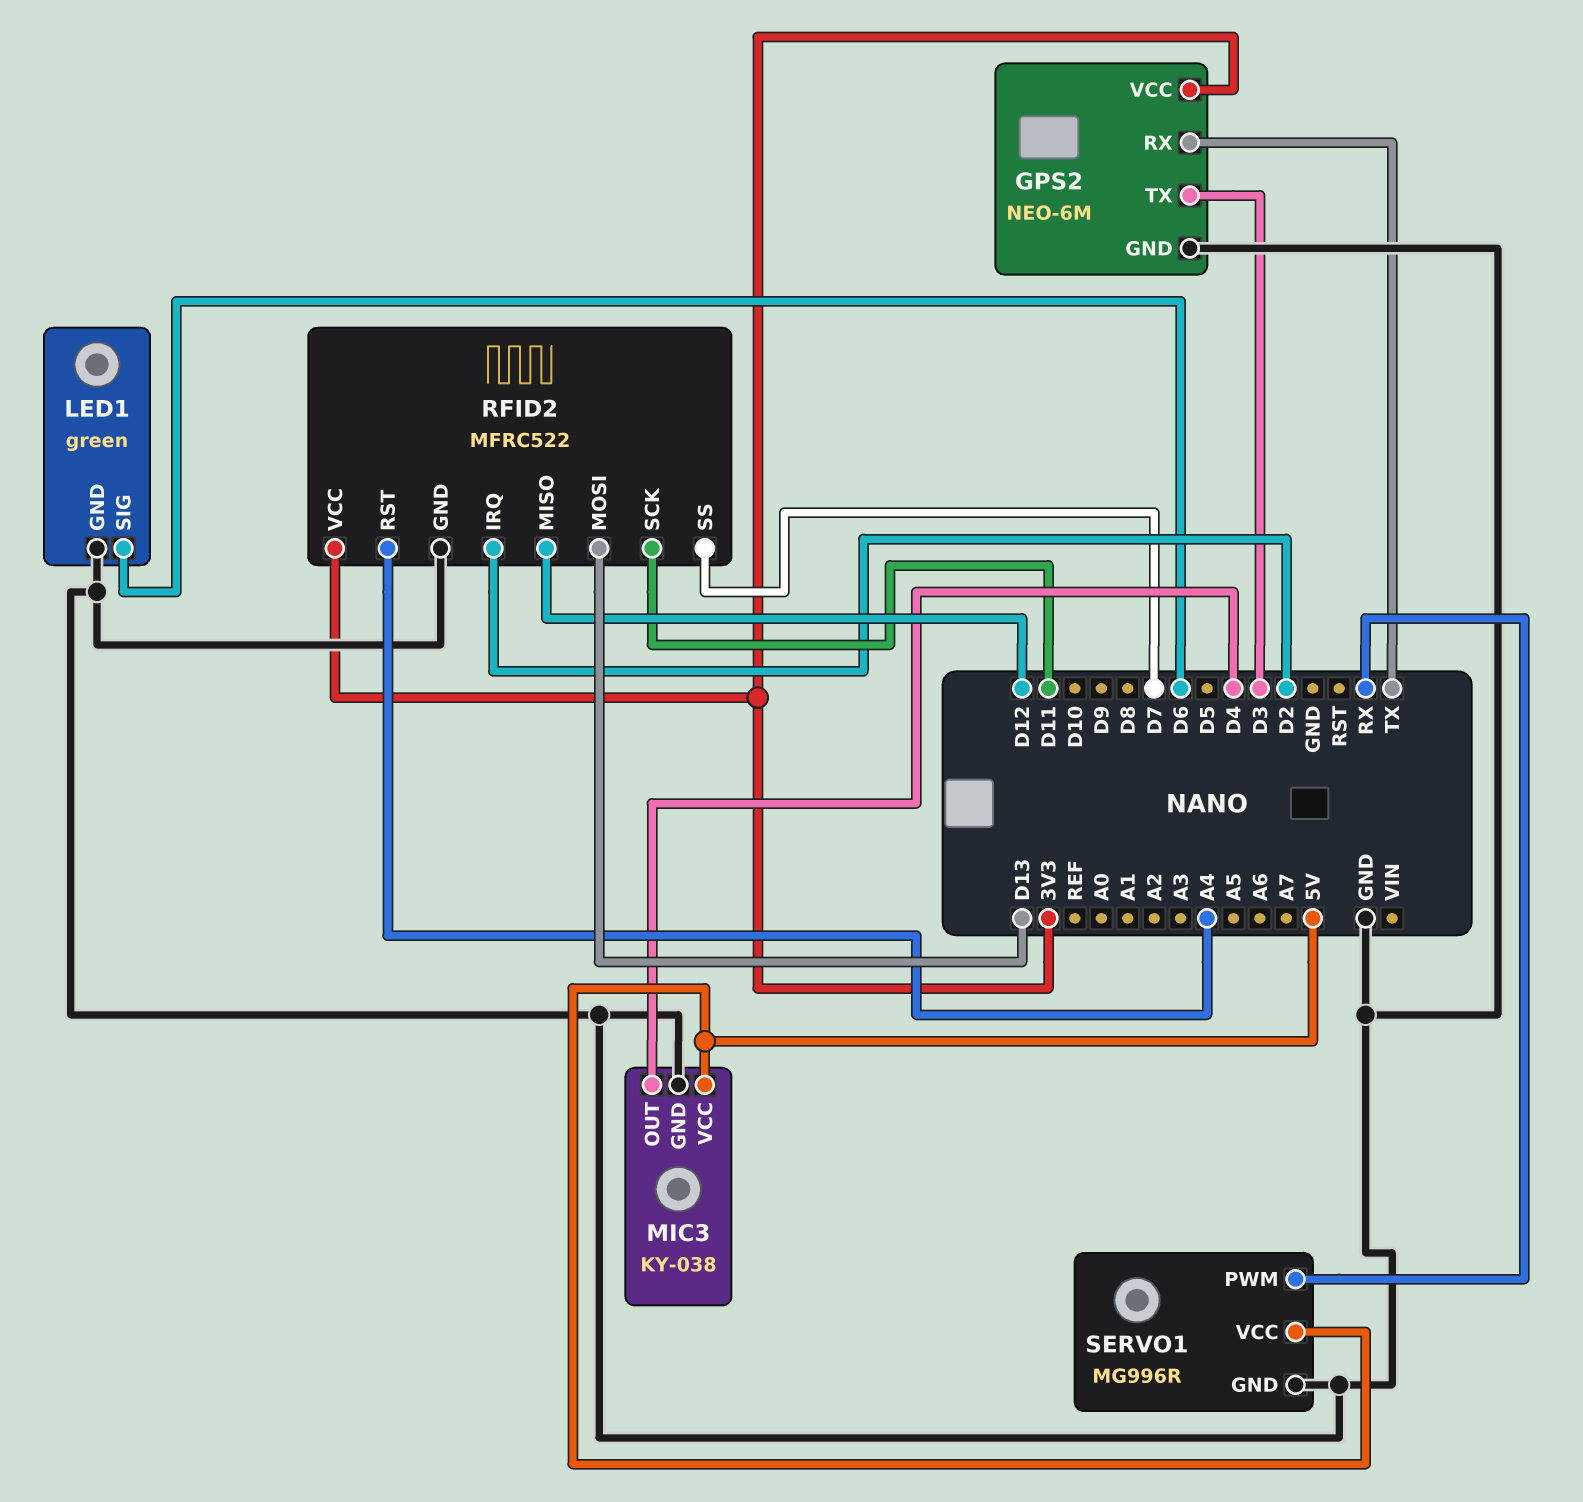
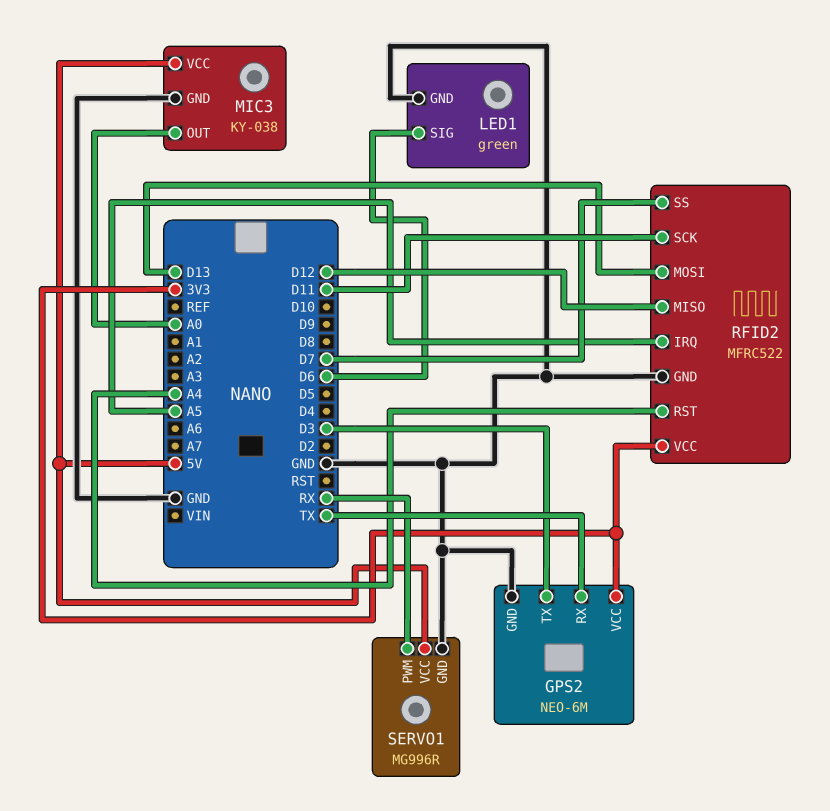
MIC3 pin OUT: D4 -> A0
RFID2 pin IRQ: D2 -> A5

